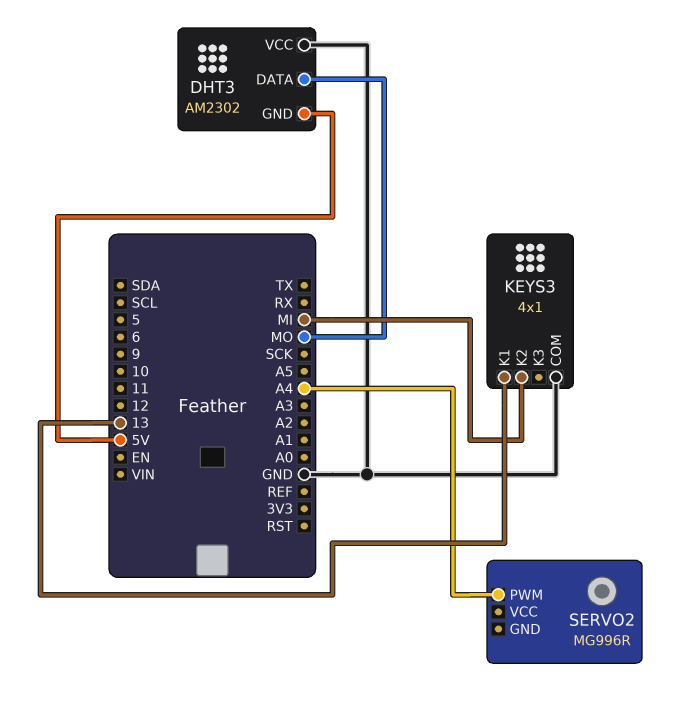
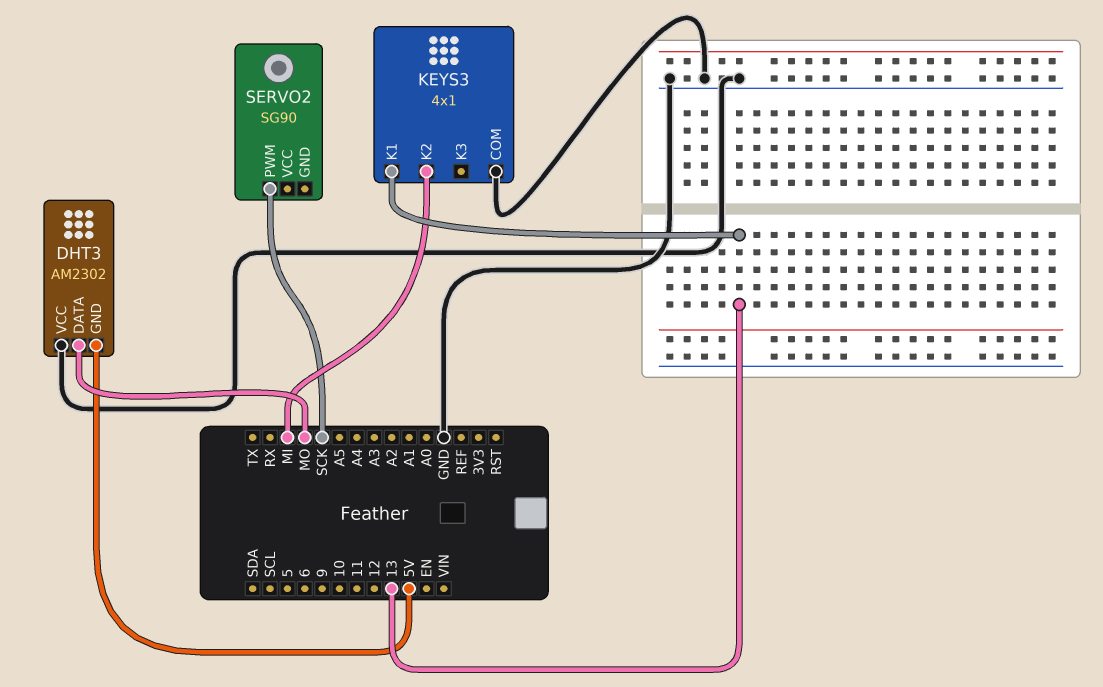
SERVO2: MG996R -> SG90
SERVO2 pin PWM: A4 -> SCK

